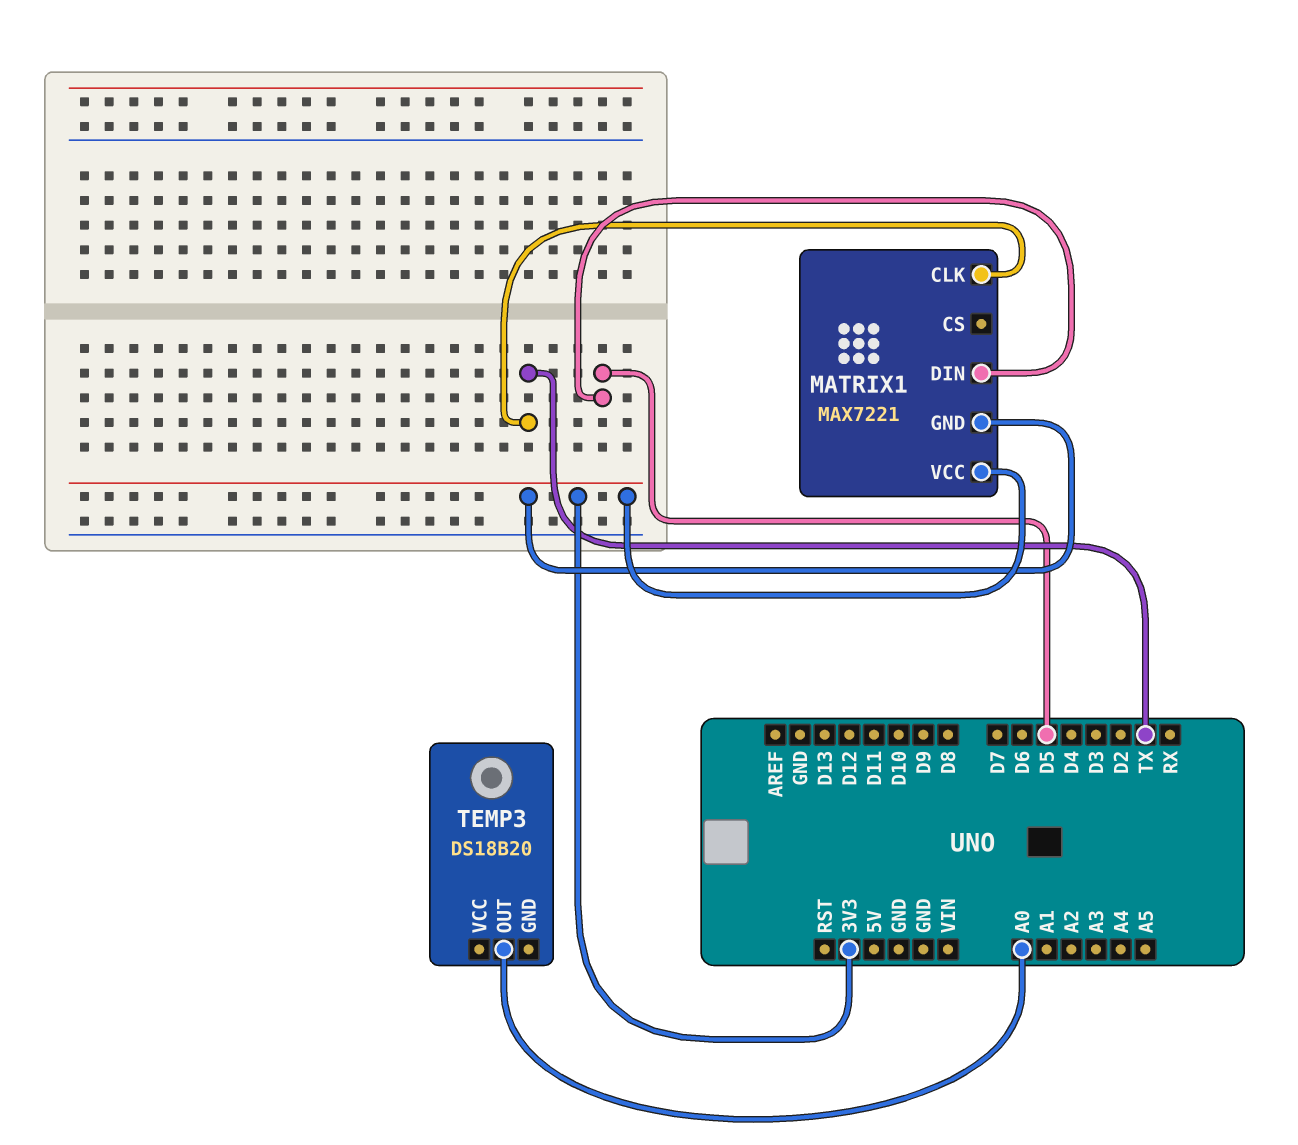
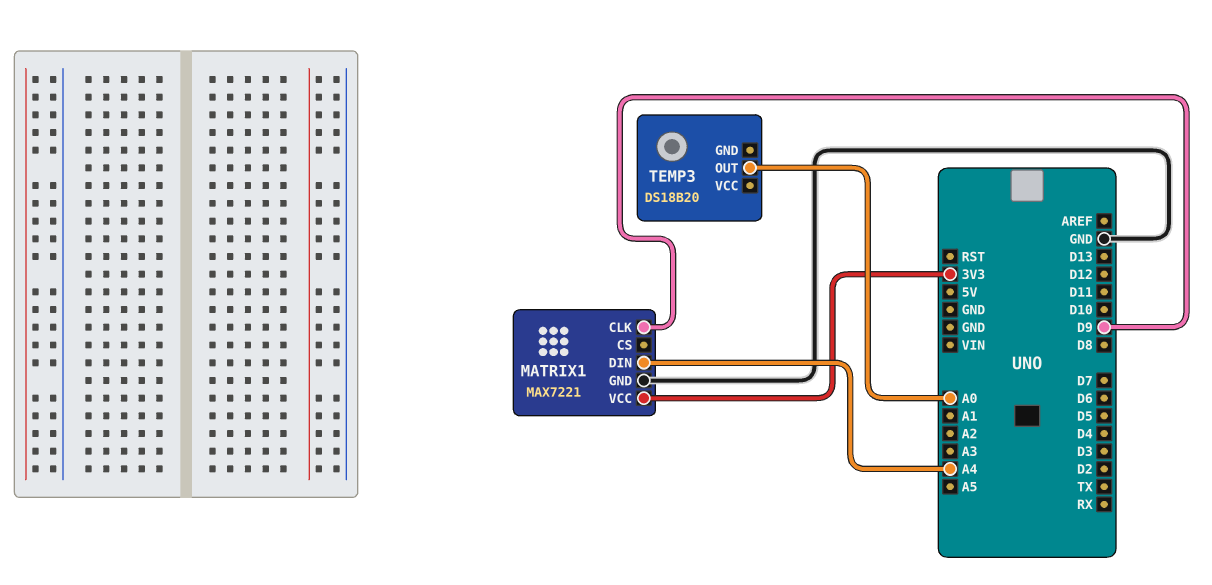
MATRIX1 pin CLK: TX -> D9
MATRIX1 pin DIN: D5 -> A4
MATRIX1 pin GND: 3V3 -> GND

